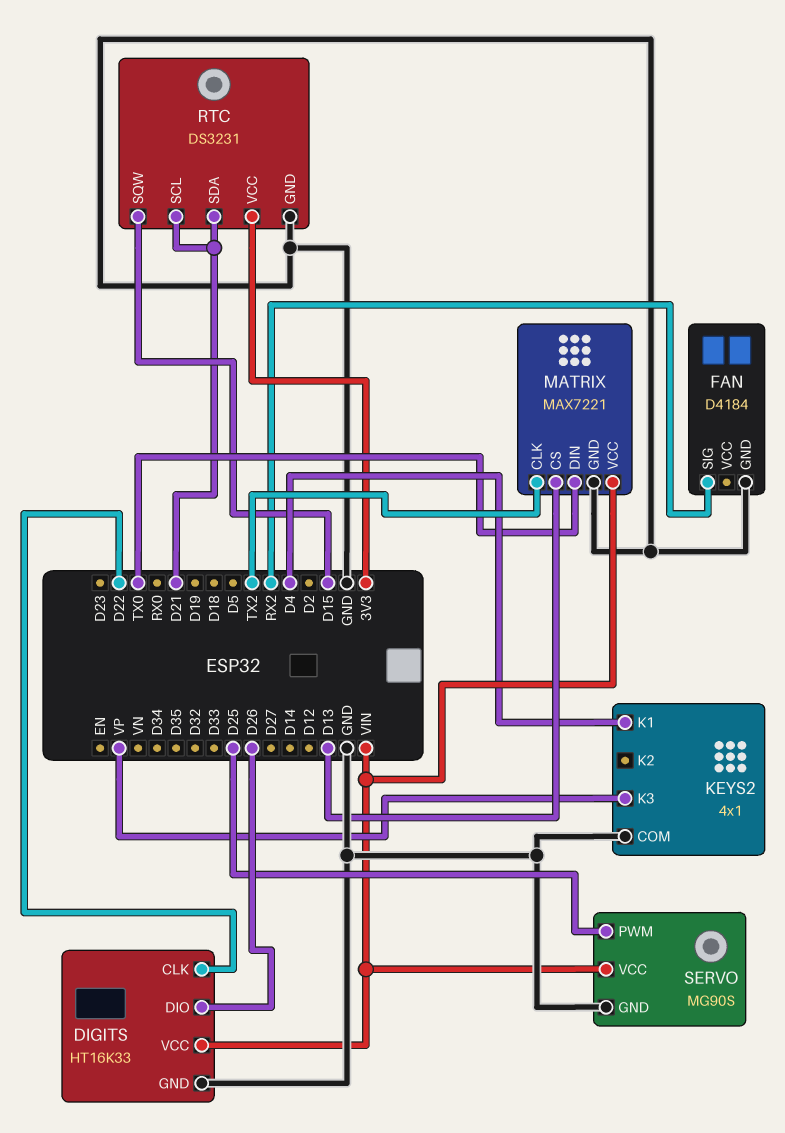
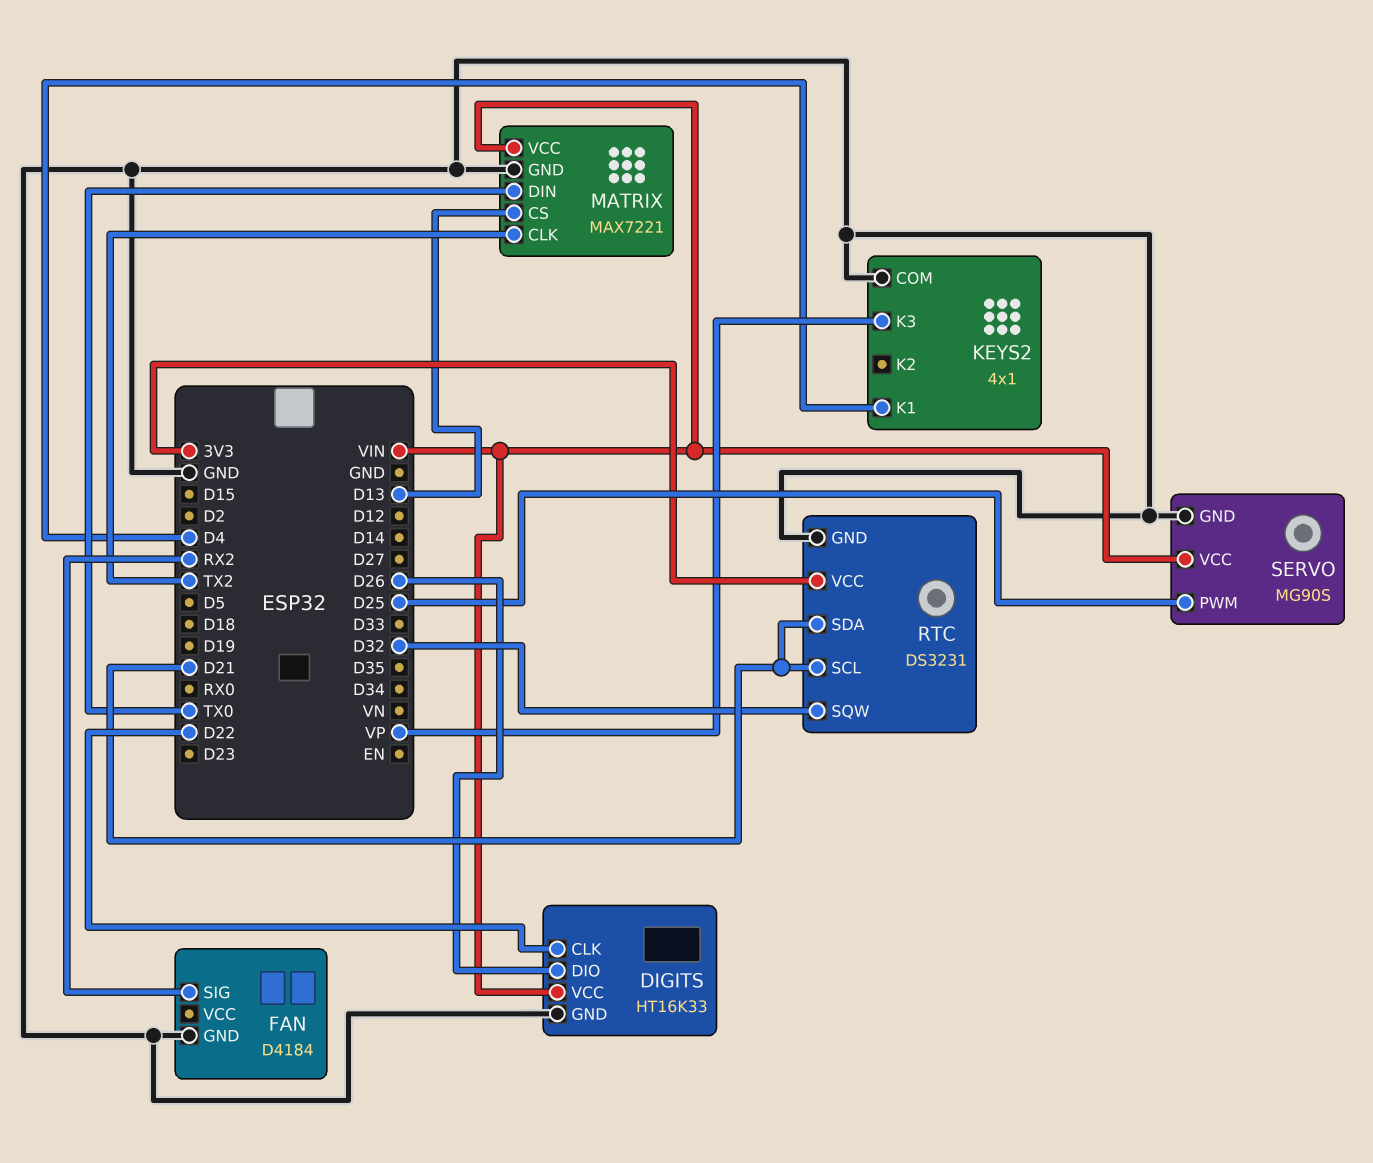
RTC pin SQW: D15 -> D32

